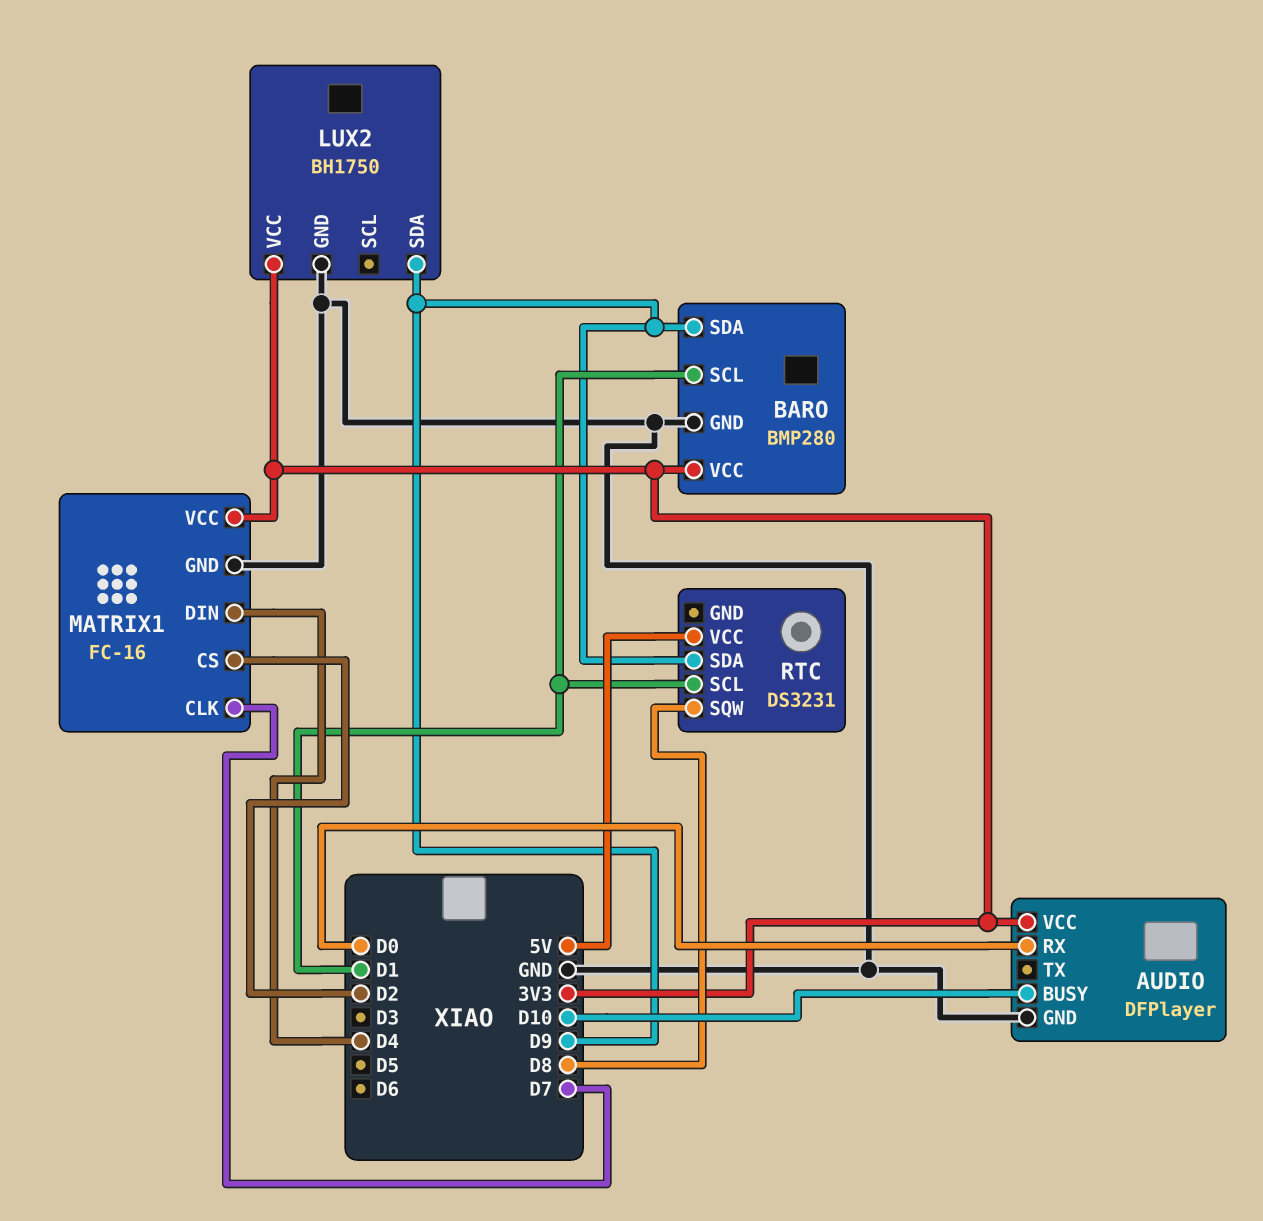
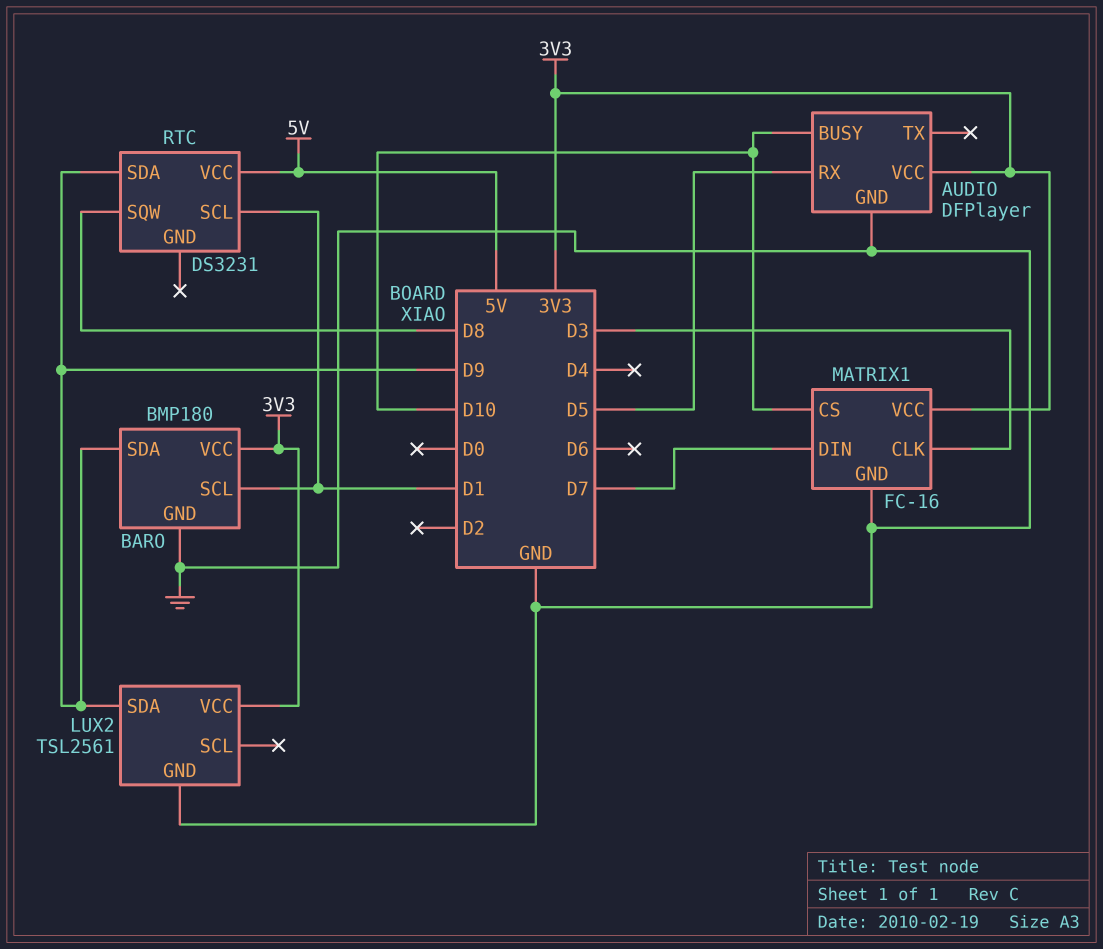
AUDIO pin RX: D0 -> D5
BARO: BMP280 -> BMP180
LUX2: BH1750 -> TSL2561
MATRIX1 pin CLK: D7 -> D3
MATRIX1 pin CS: D2 -> D10
MATRIX1 pin DIN: D4 -> D7

